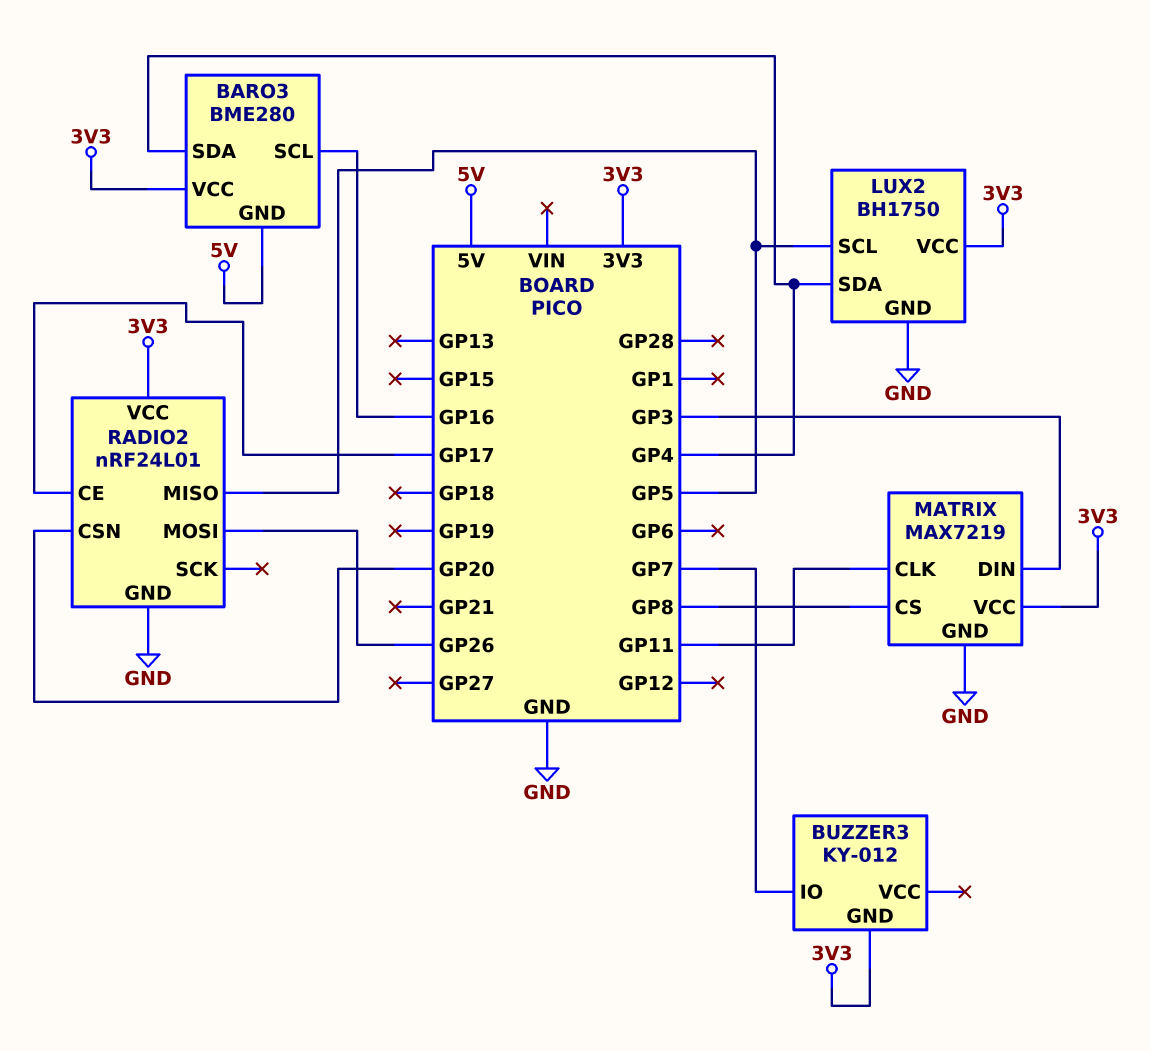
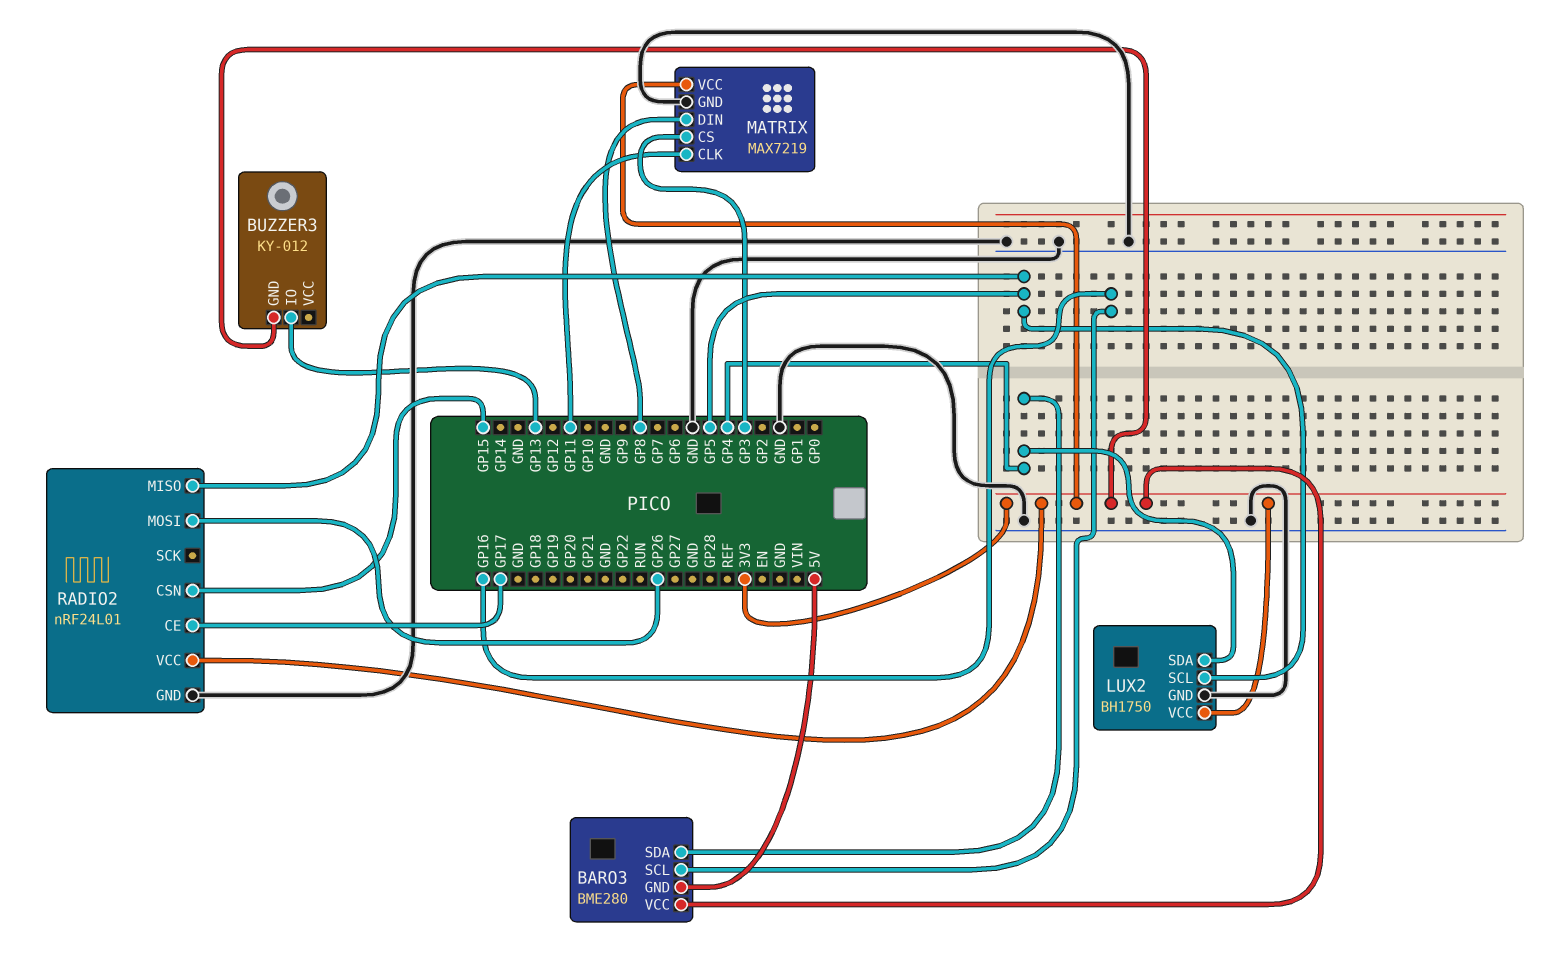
BUZZER3 pin IO: GP7 -> GP13
MATRIX pin CS: GP8 -> GP3
MATRIX pin DIN: GP3 -> GP8
RADIO2 pin CSN: GP20 -> GP15

